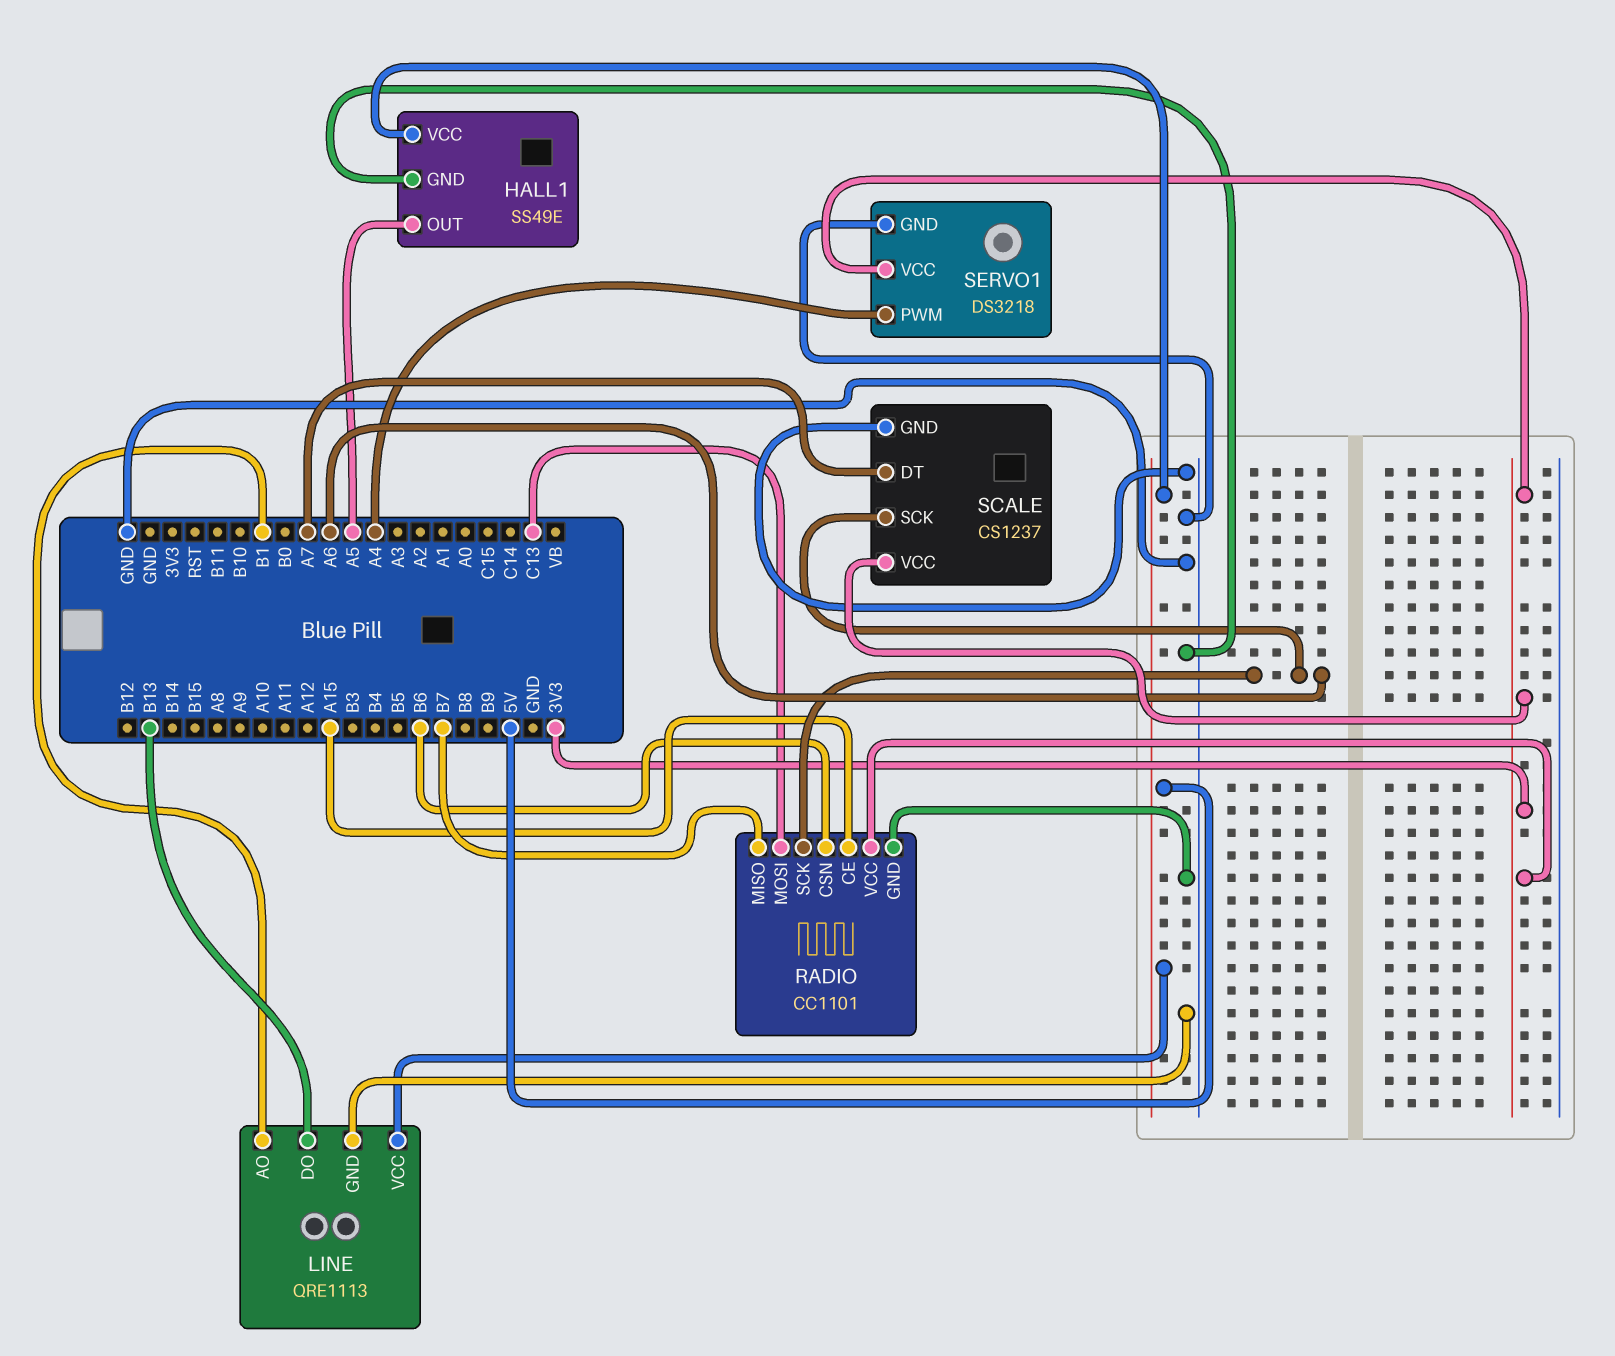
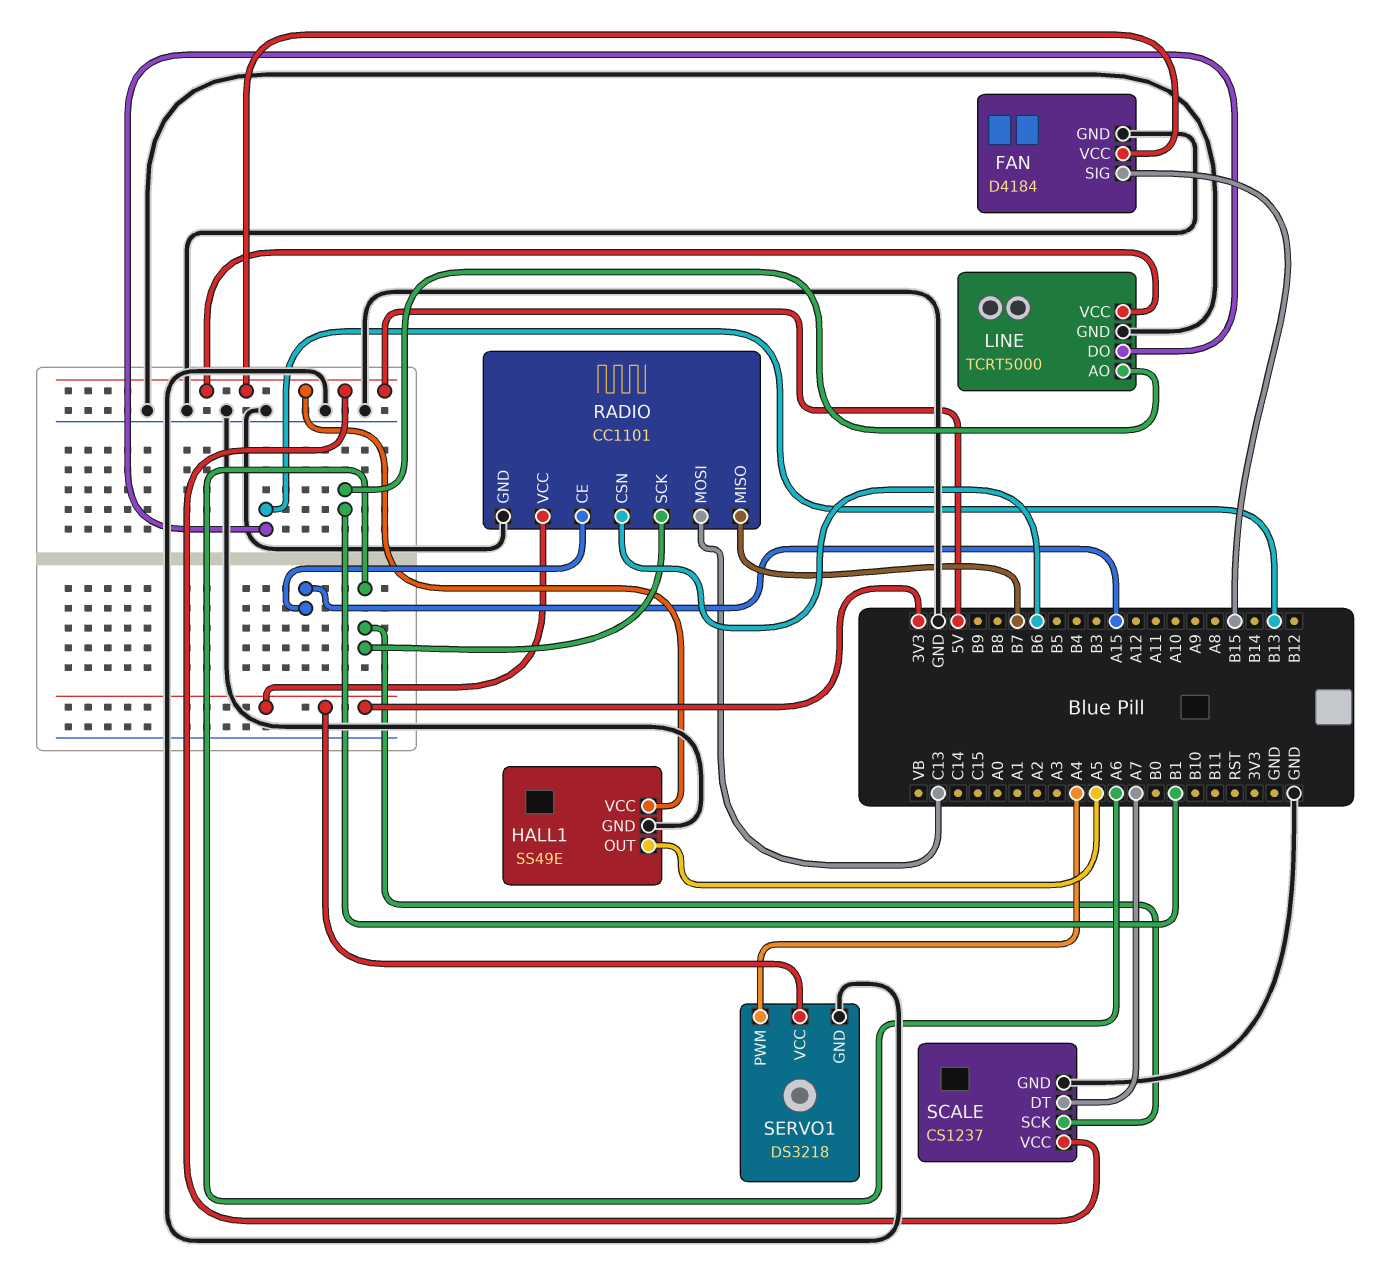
FAN: none -> D4184
FAN pin GND: none -> GND
FAN pin SIG: none -> B15
FAN pin VCC: none -> 5V
LINE: QRE1113 -> TCRT5000
SCALE pin VCC: 3V3 -> 5V

